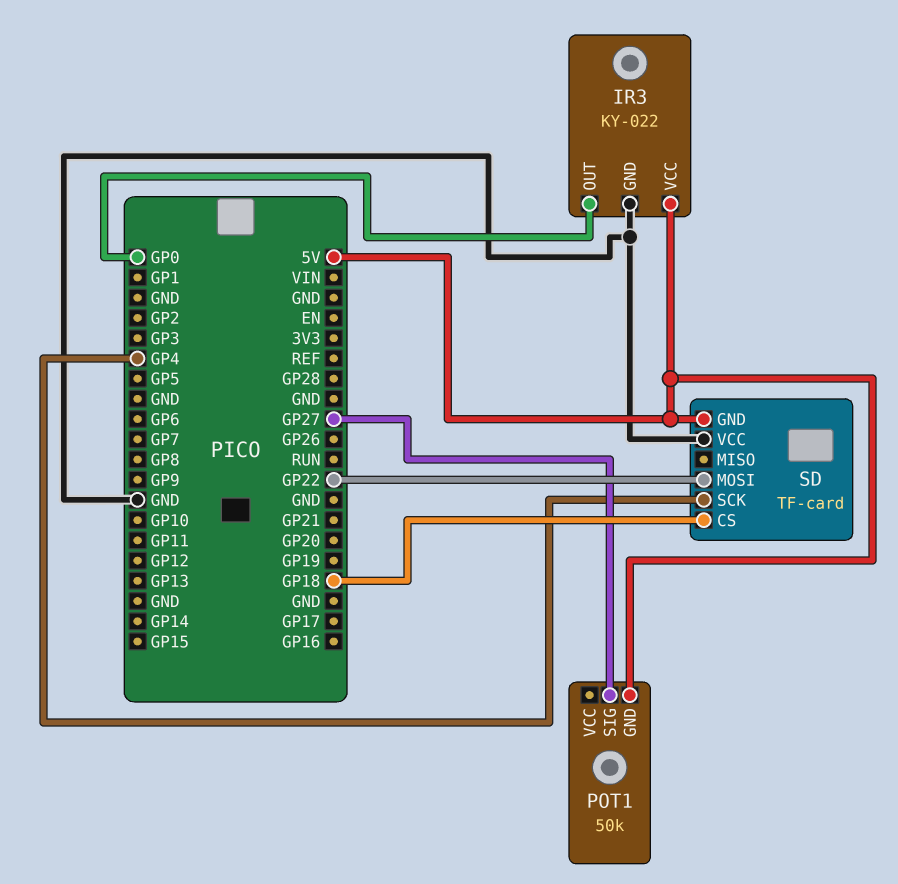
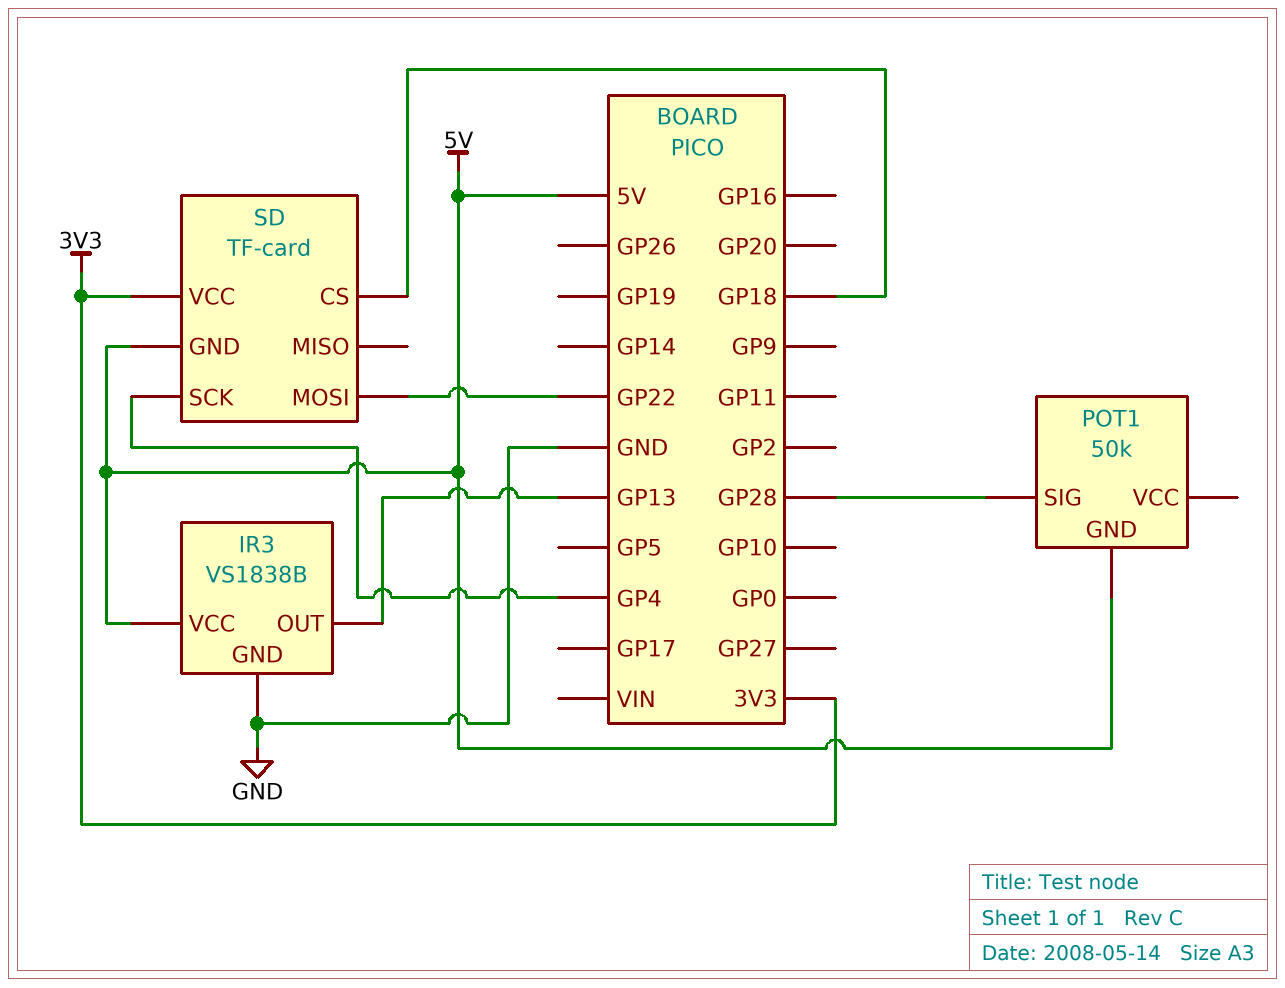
IR3: KY-022 -> VS1838B
IR3 pin OUT: GP0 -> GP13
POT1 pin SIG: GP27 -> GP28
SD pin VCC: GND -> 3V3

